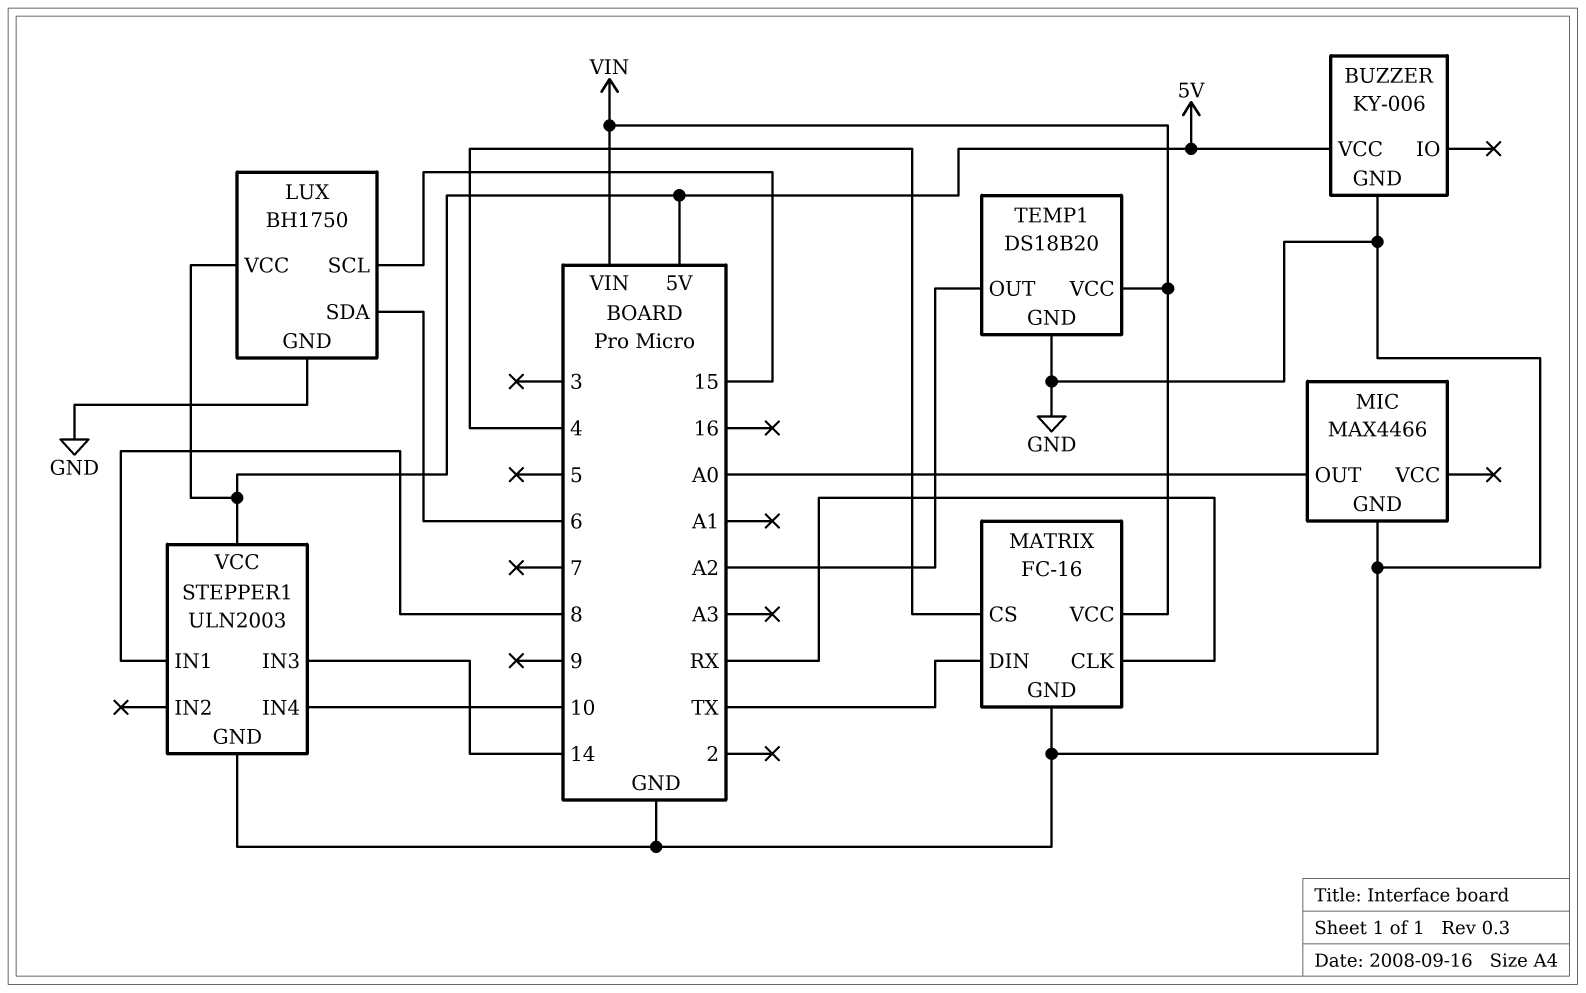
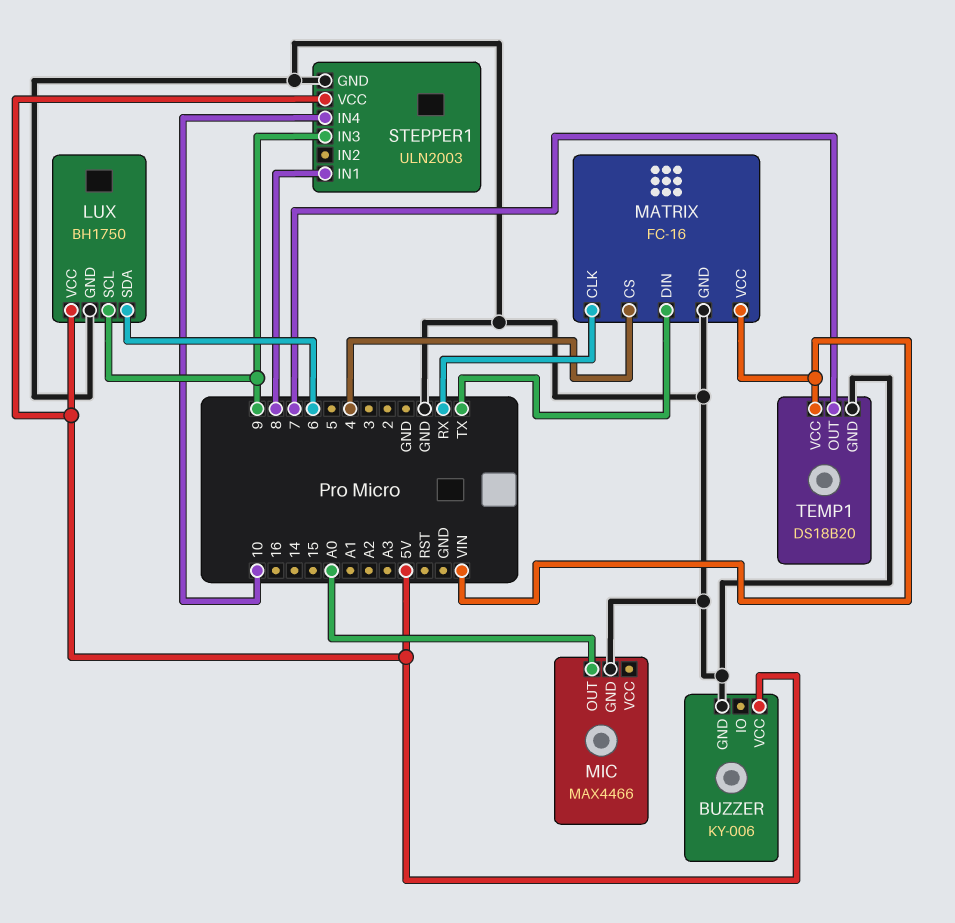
LUX pin SCL: 15 -> 9
STEPPER1 pin IN3: 14 -> 9
TEMP1 pin OUT: A2 -> 7

